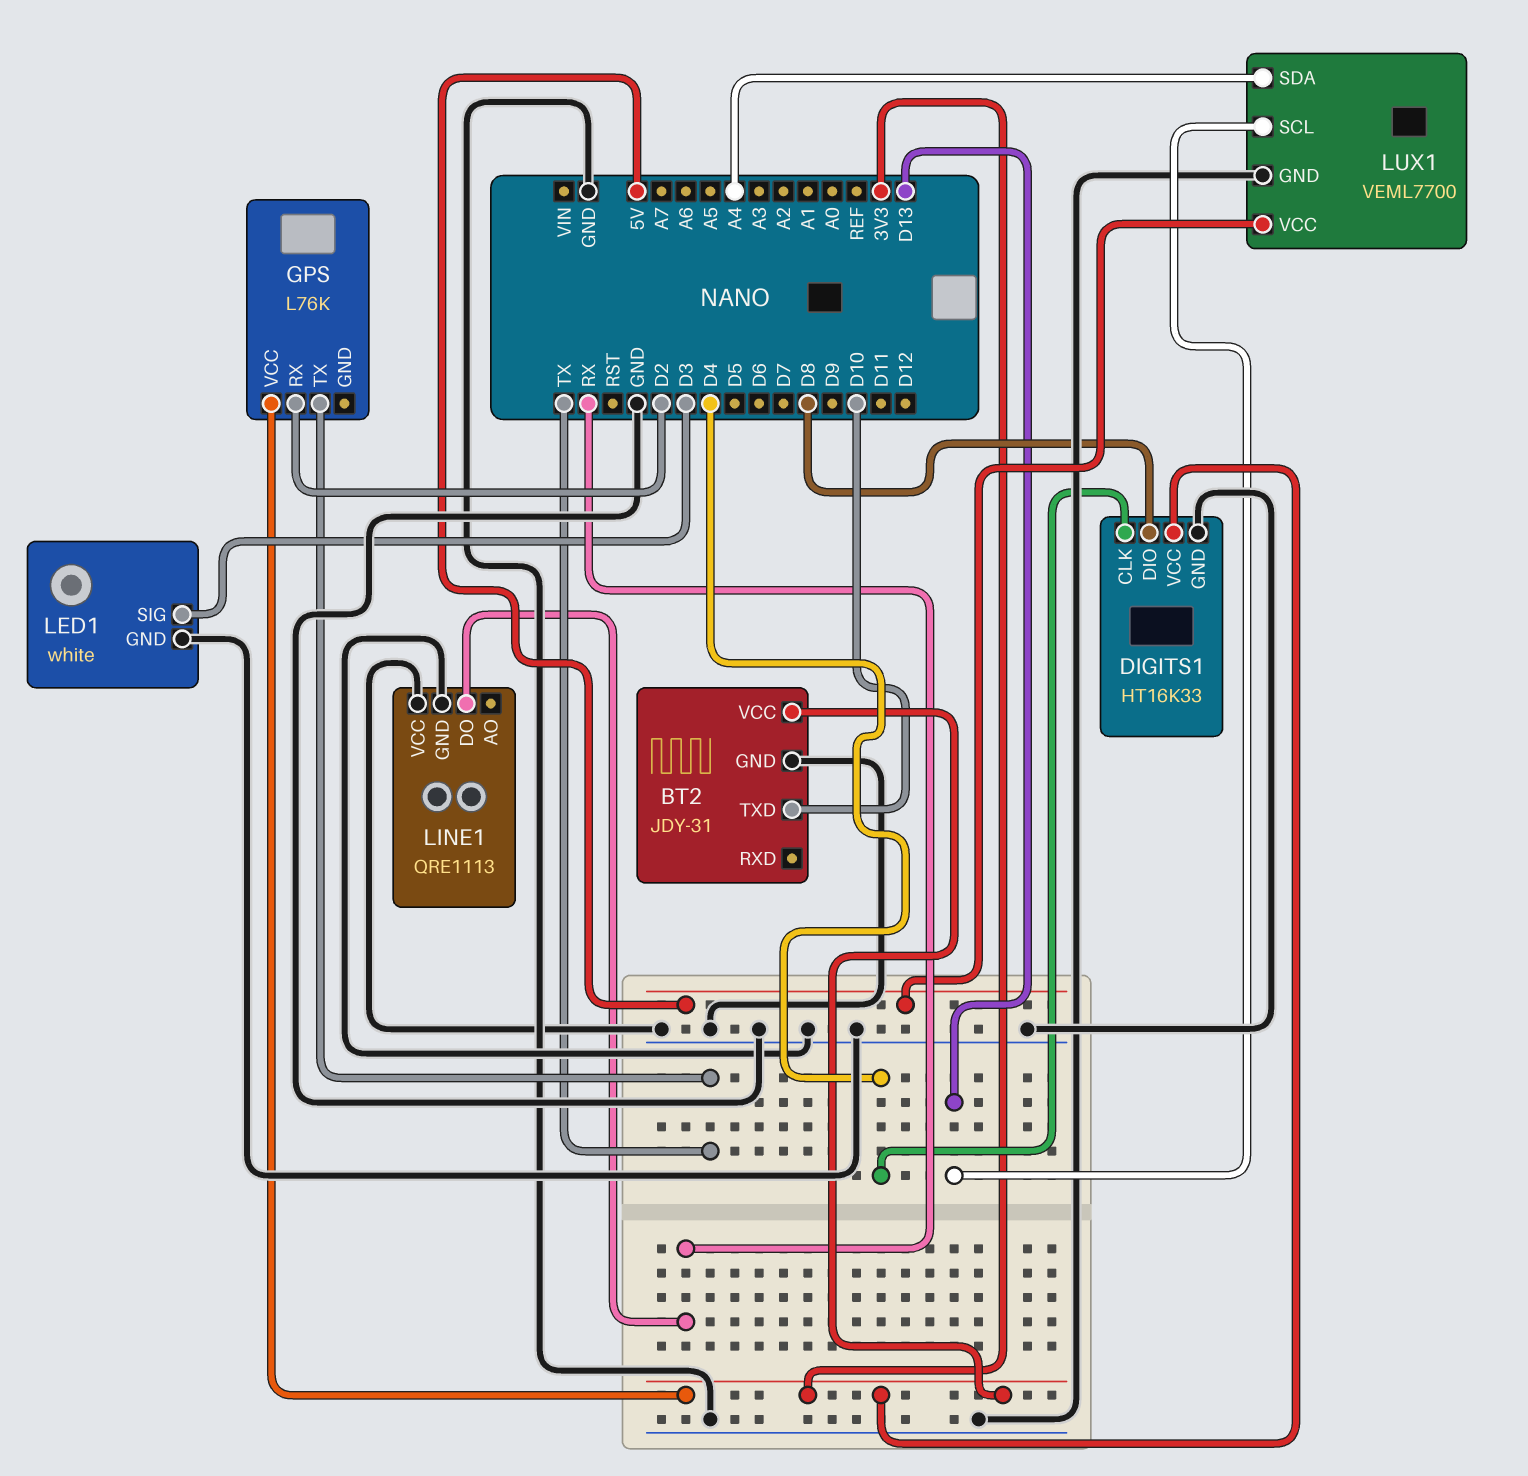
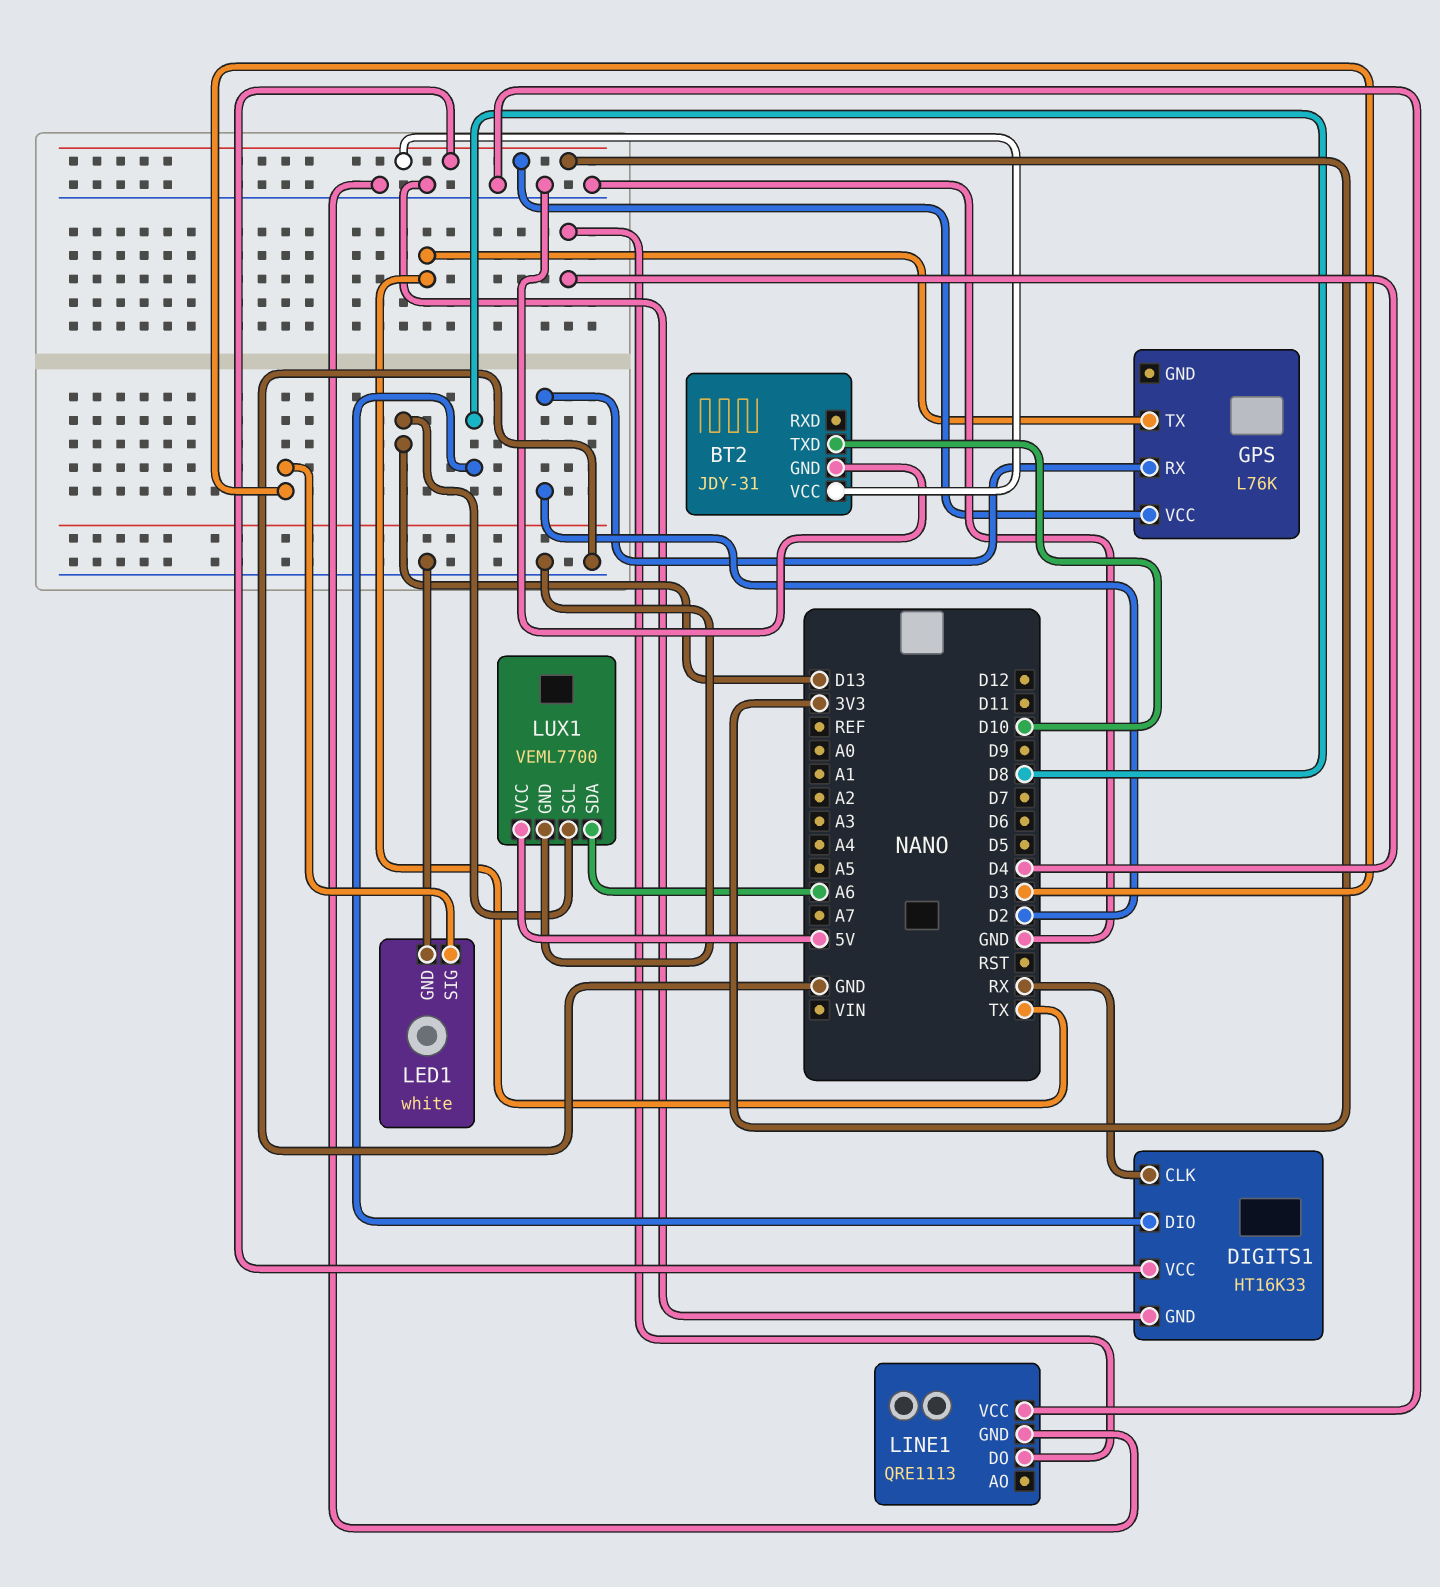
DIGITS1 pin CLK: D4 -> RX
LINE1 pin DO: RX -> D4
LUX1 pin SDA: A4 -> A6

